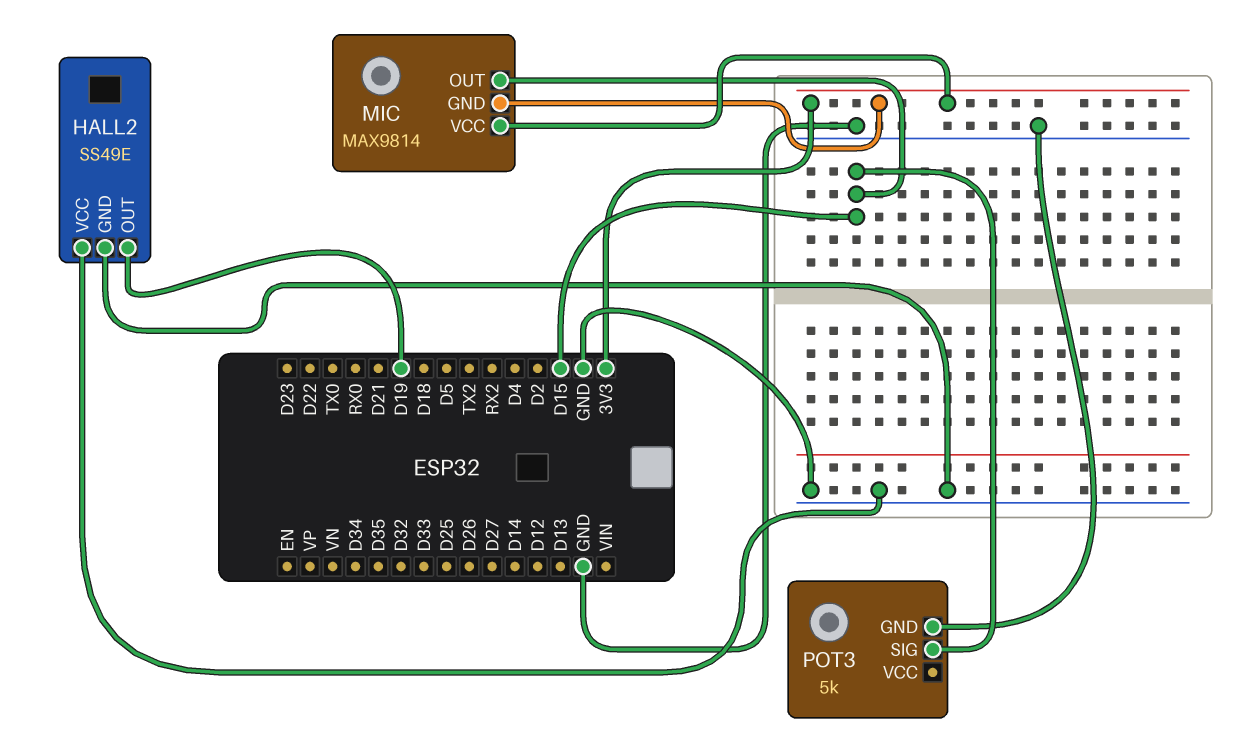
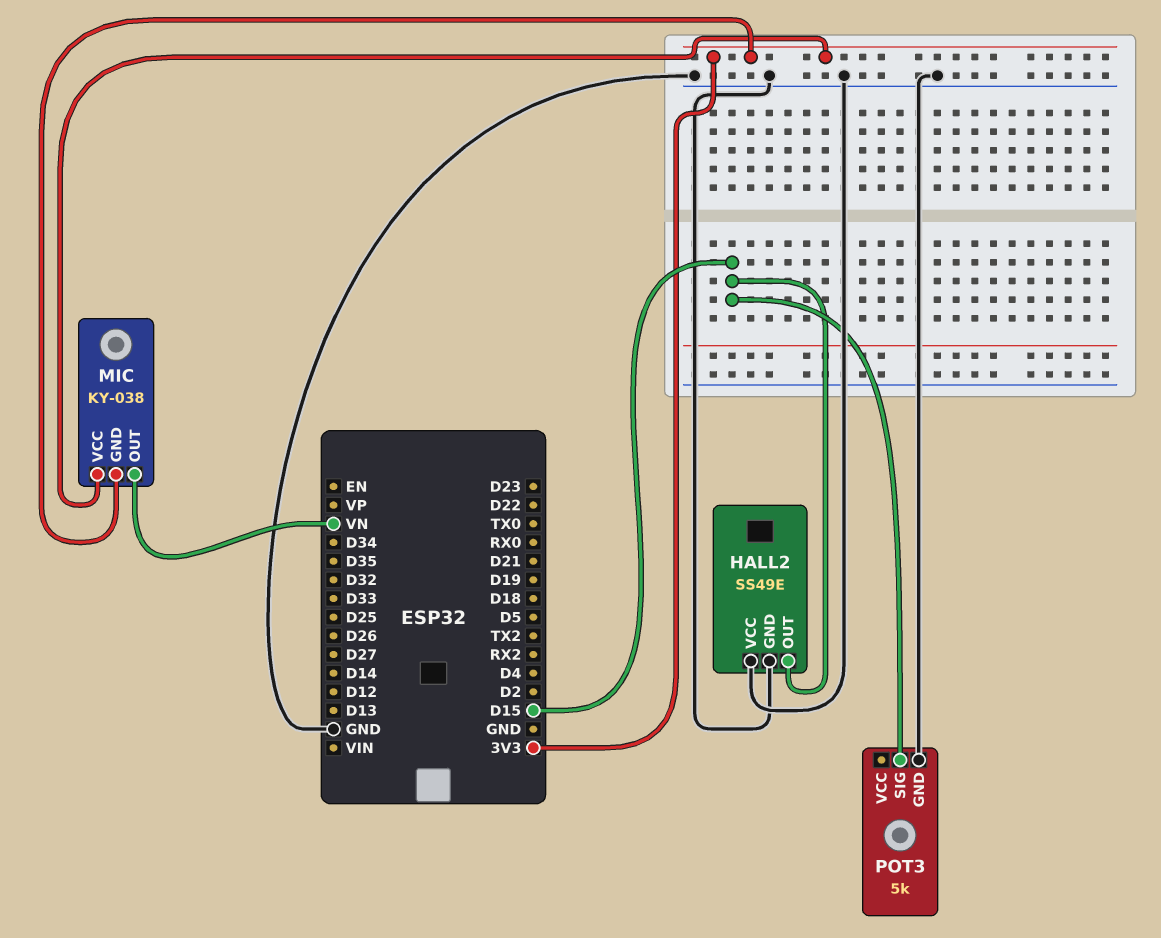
HALL2 pin OUT: D19 -> D15
MIC: MAX9814 -> KY-038
MIC pin OUT: D15 -> VN

